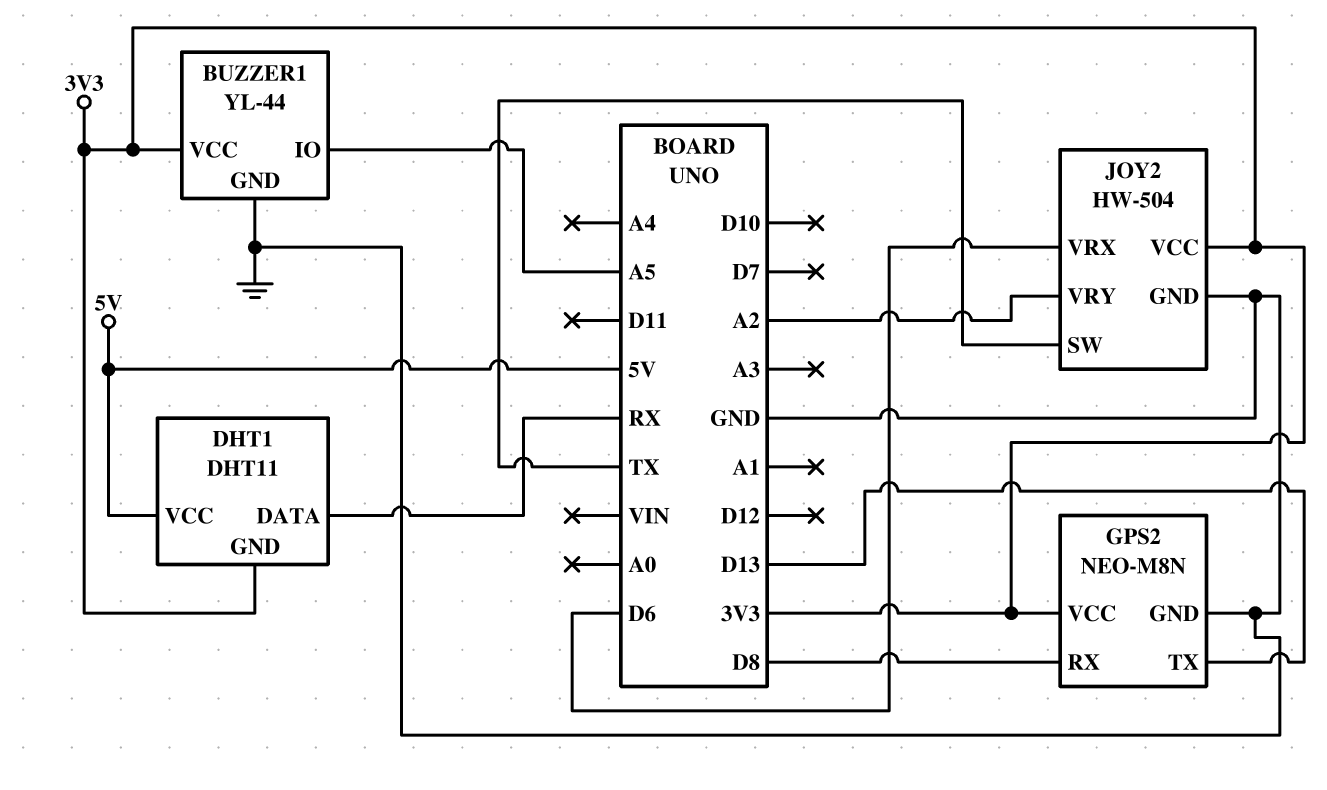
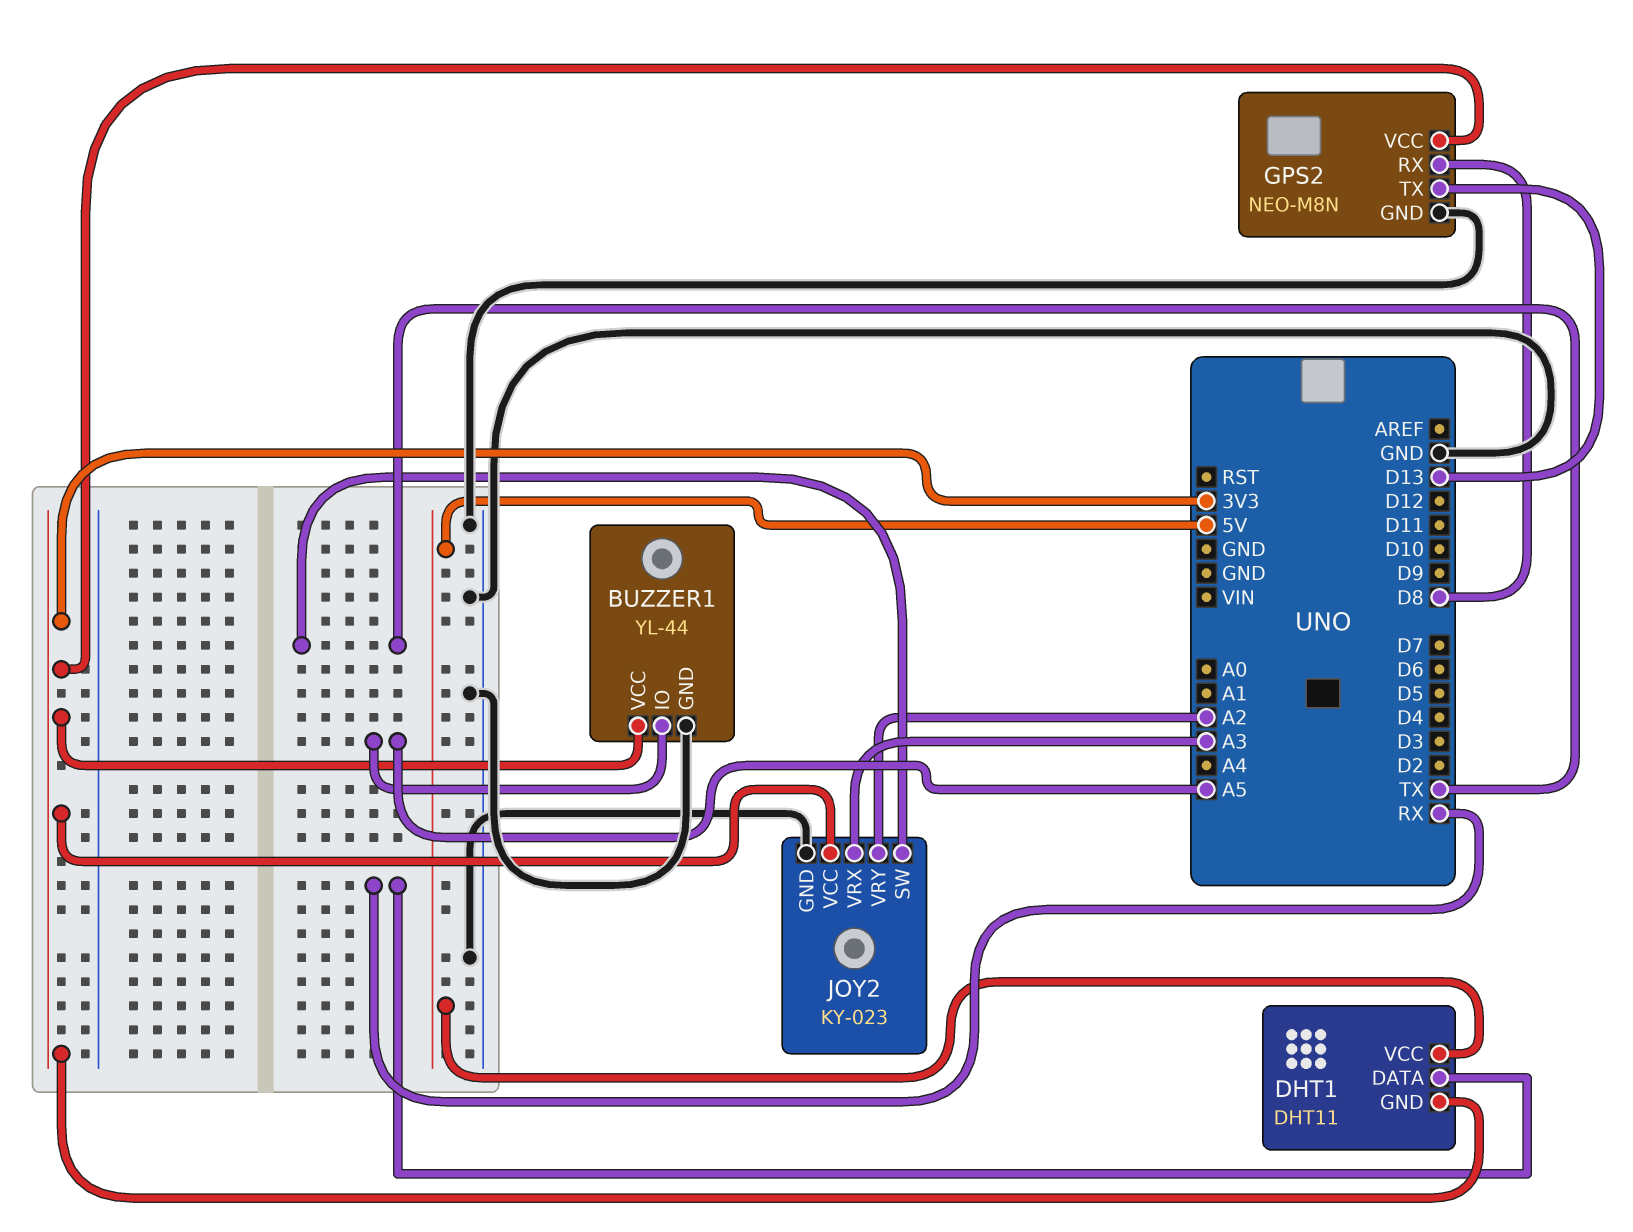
JOY2: HW-504 -> KY-023
JOY2 pin VRX: D6 -> A3

